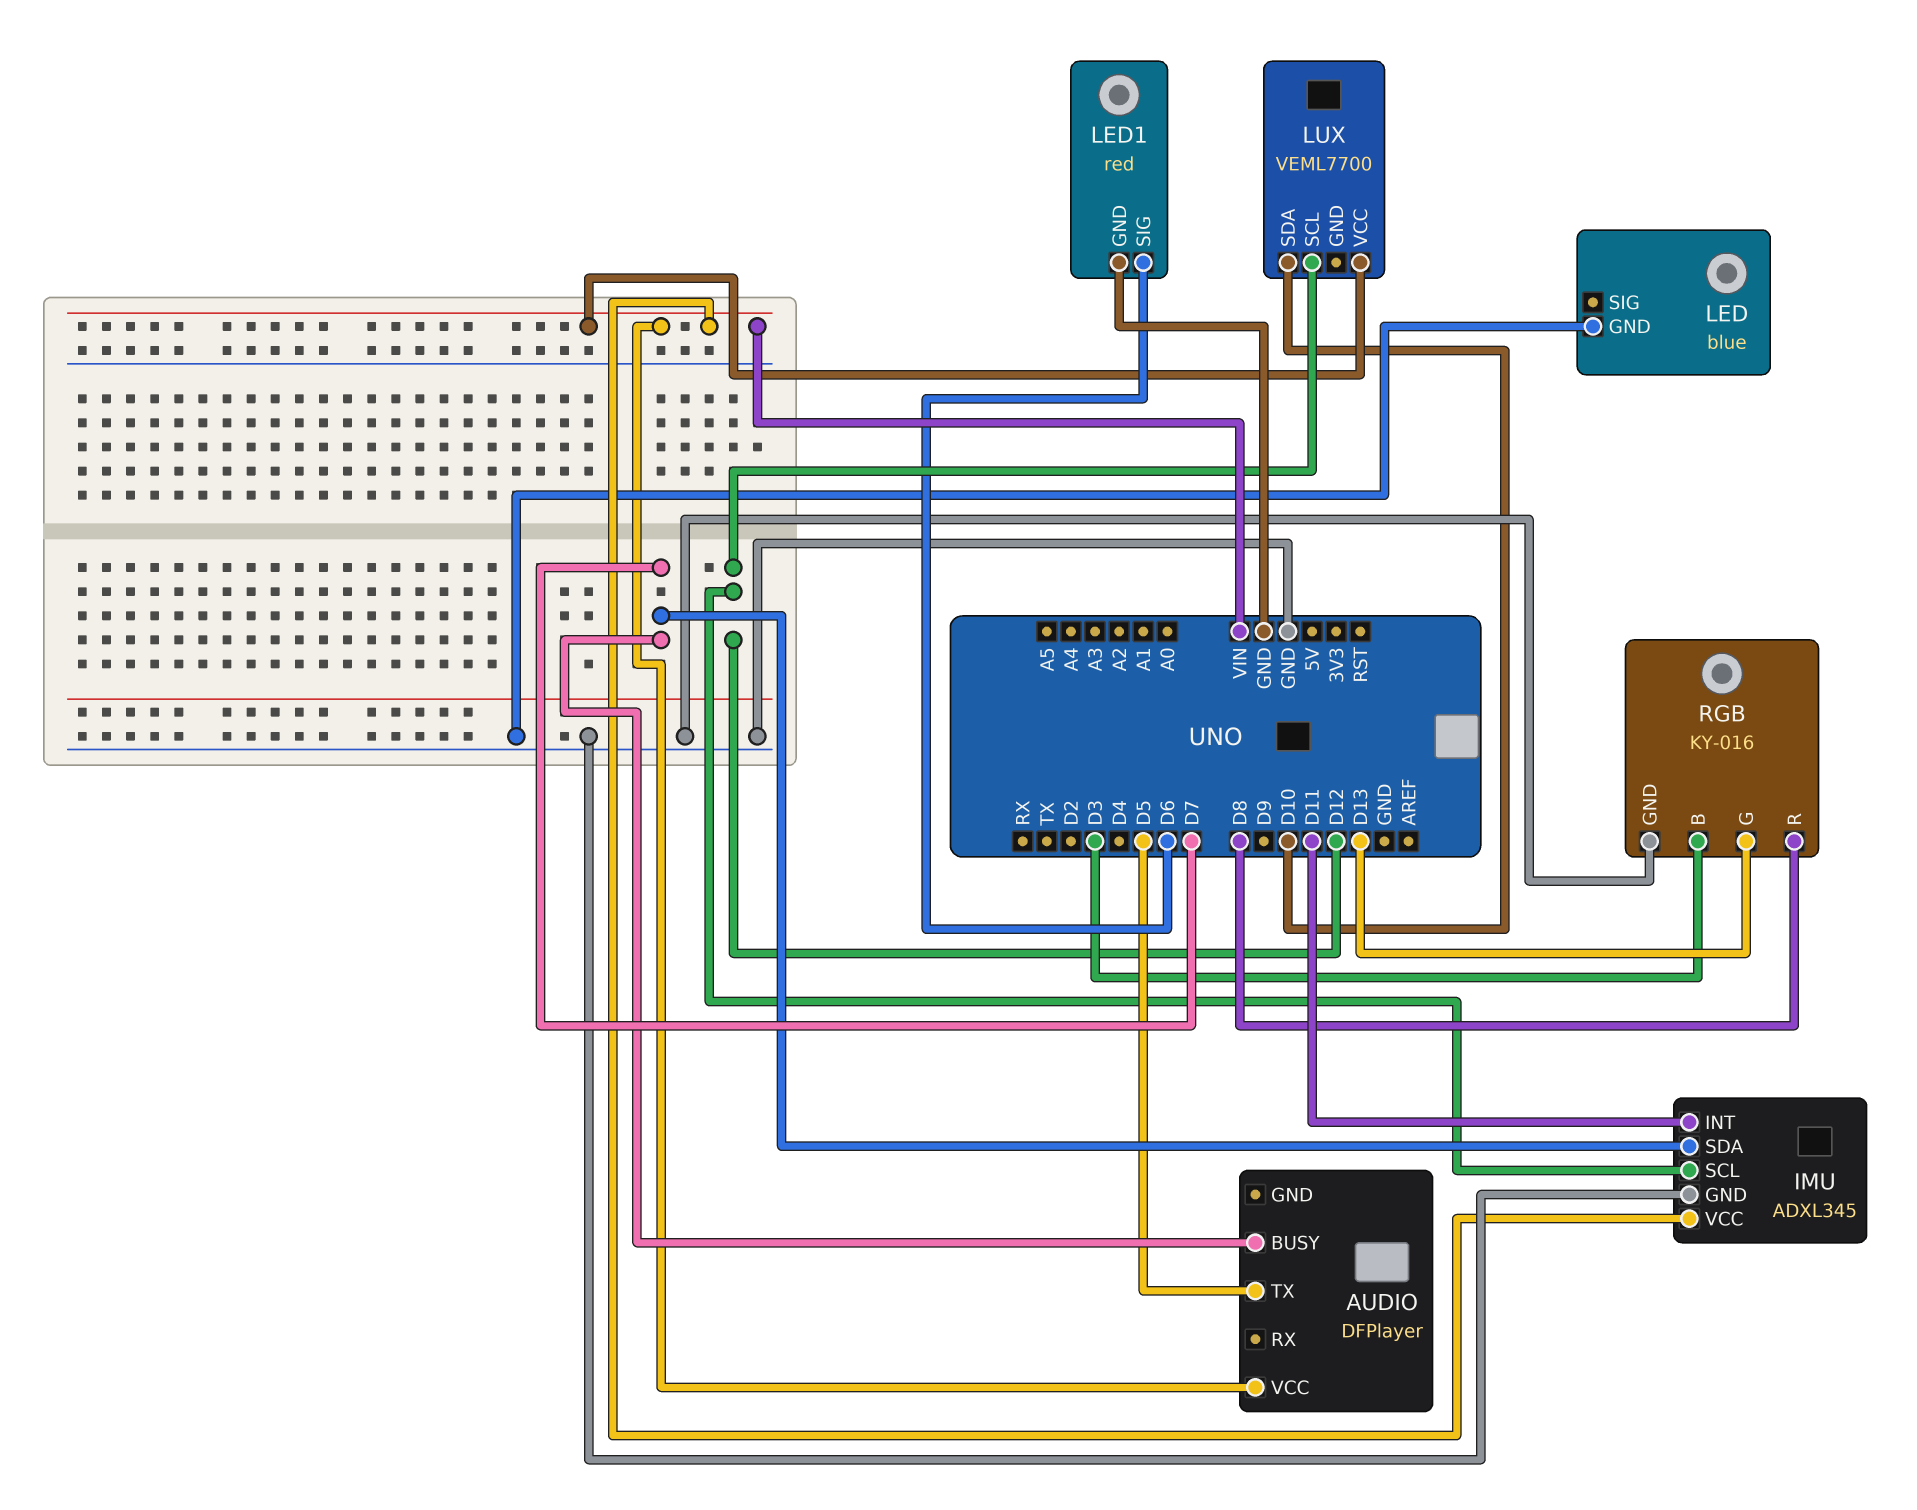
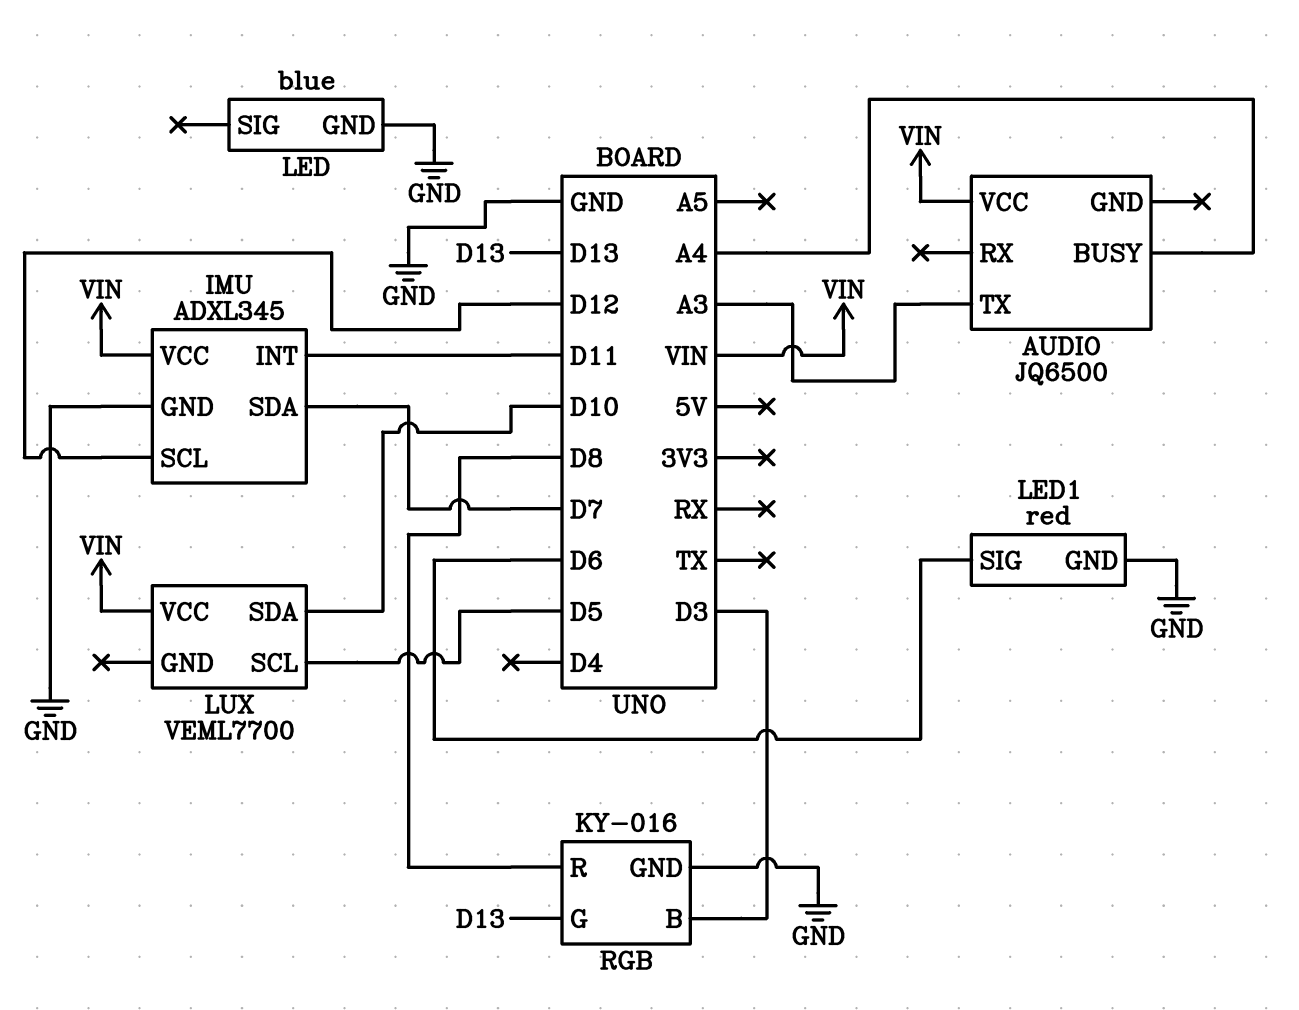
AUDIO: DFPlayer -> JQ6500
AUDIO pin BUSY: D7 -> A4
AUDIO pin TX: D5 -> A3
LUX pin SCL: D12 -> D5

